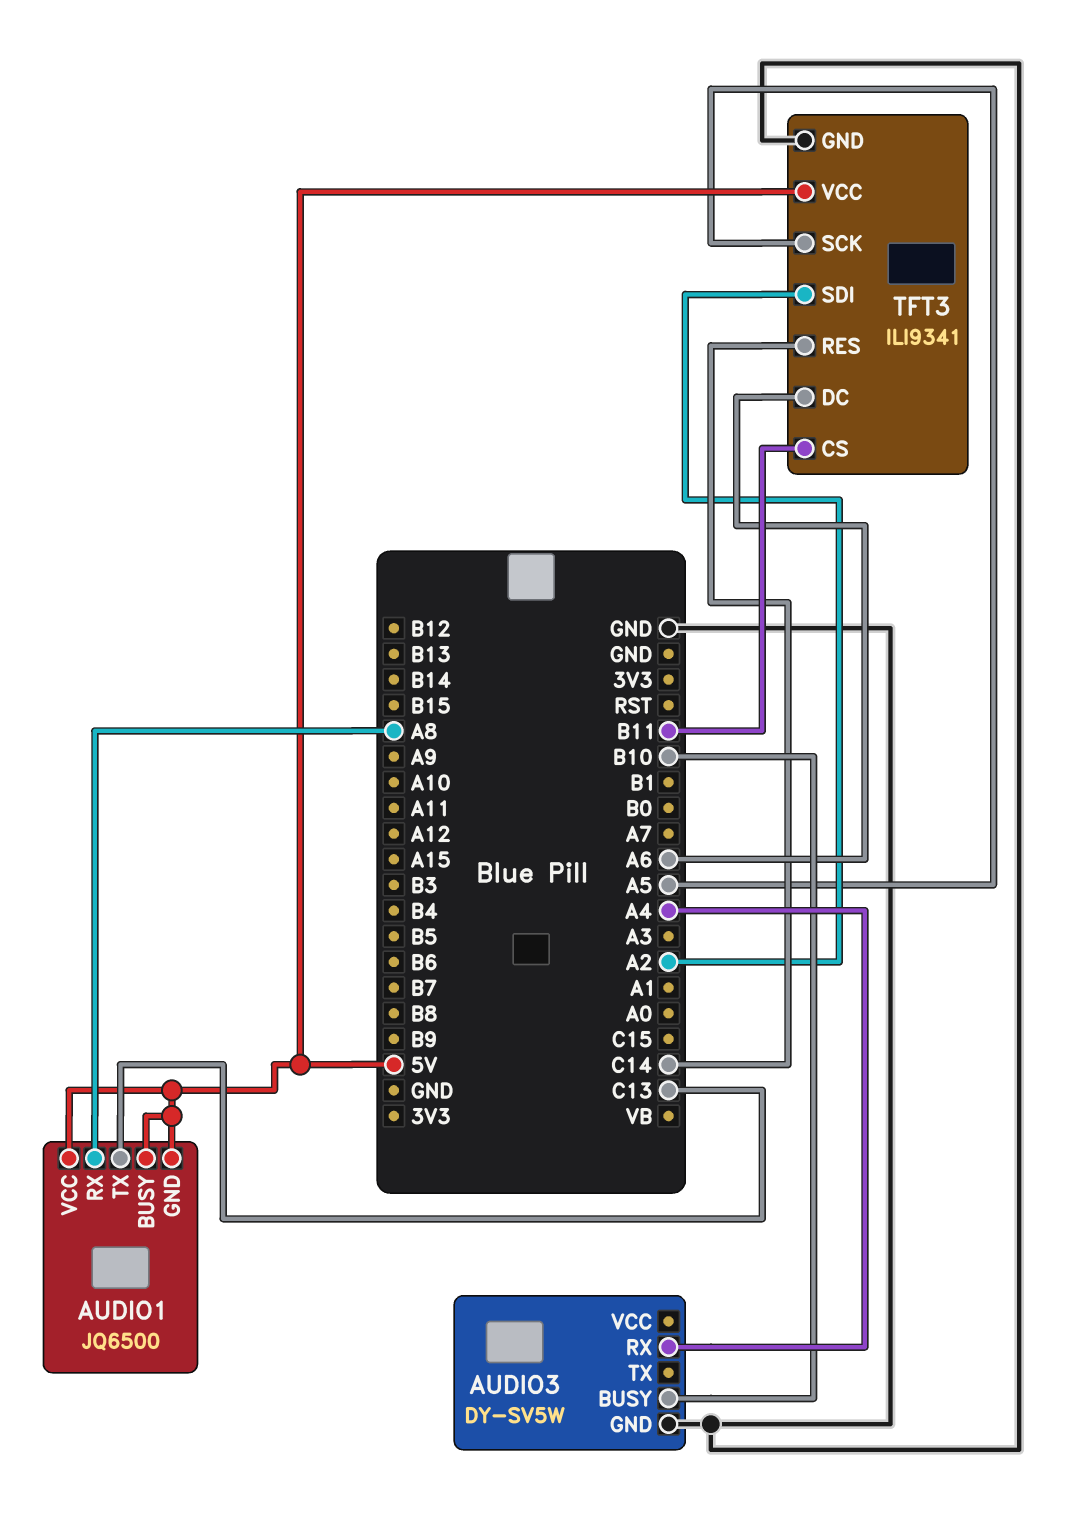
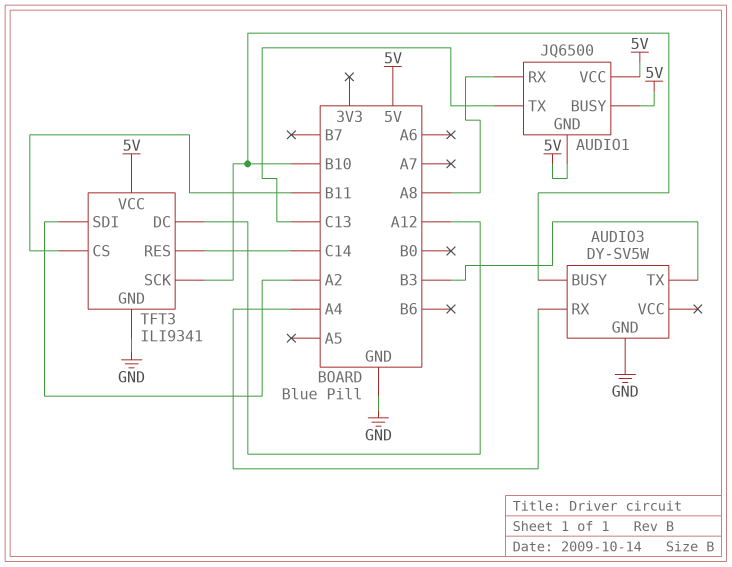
AUDIO3 pin TX: none -> B3
TFT3 pin DC: A6 -> A12
TFT3 pin SCK: A5 -> B10

